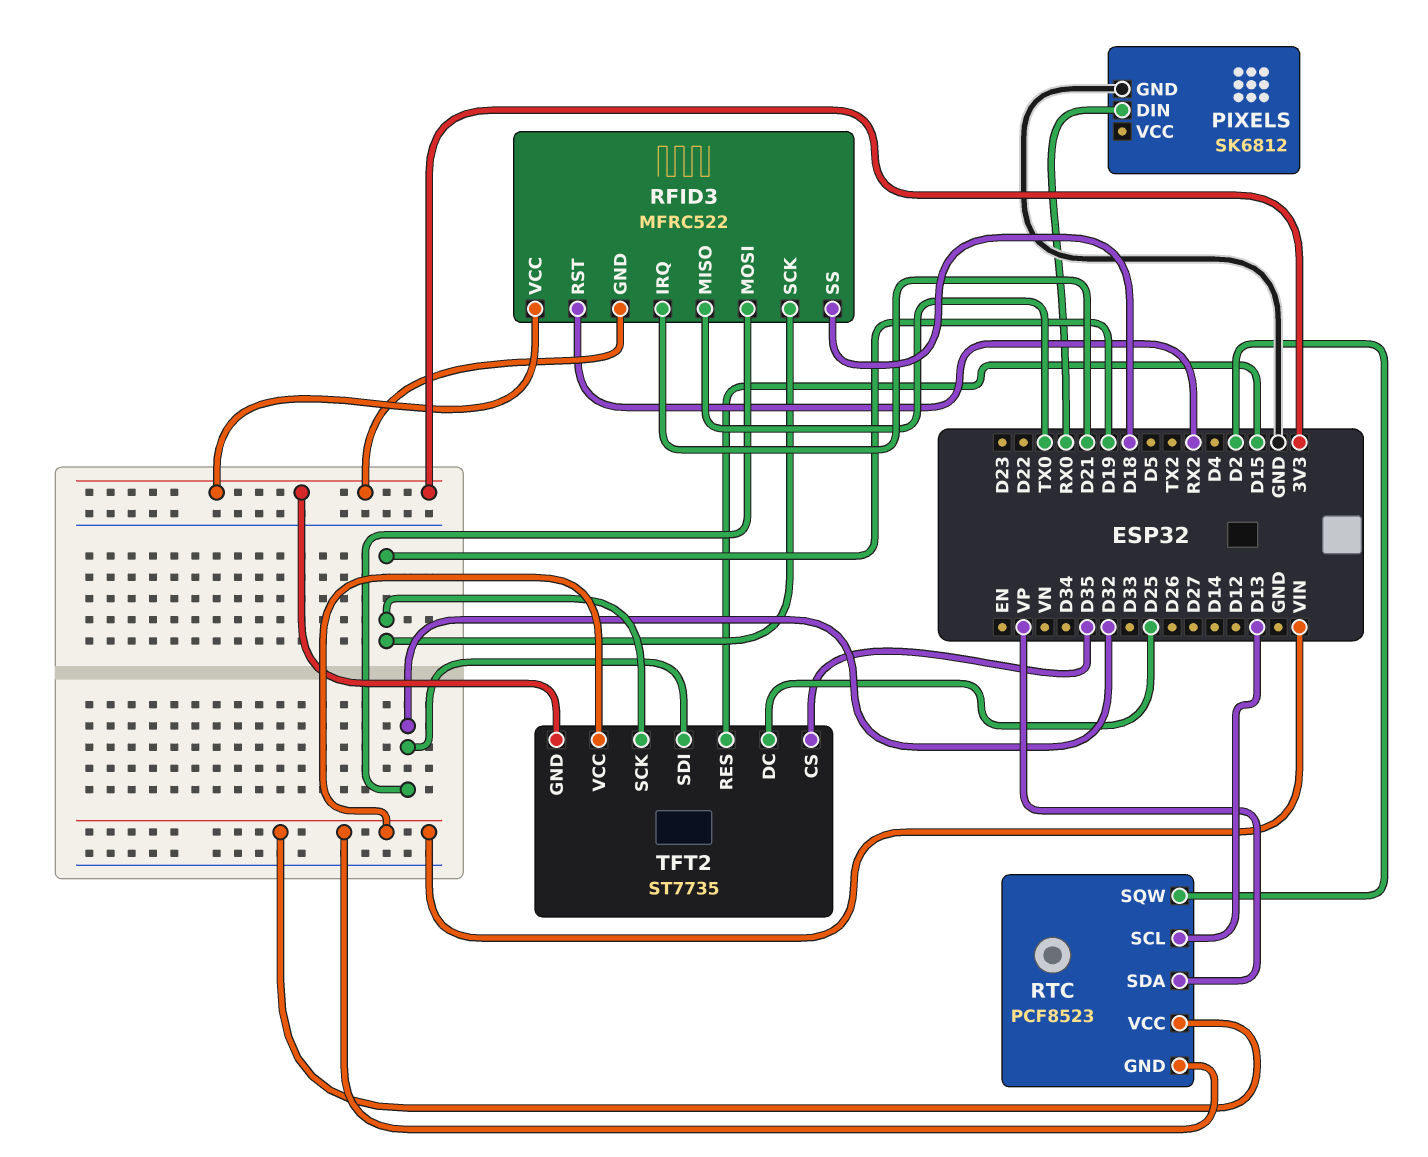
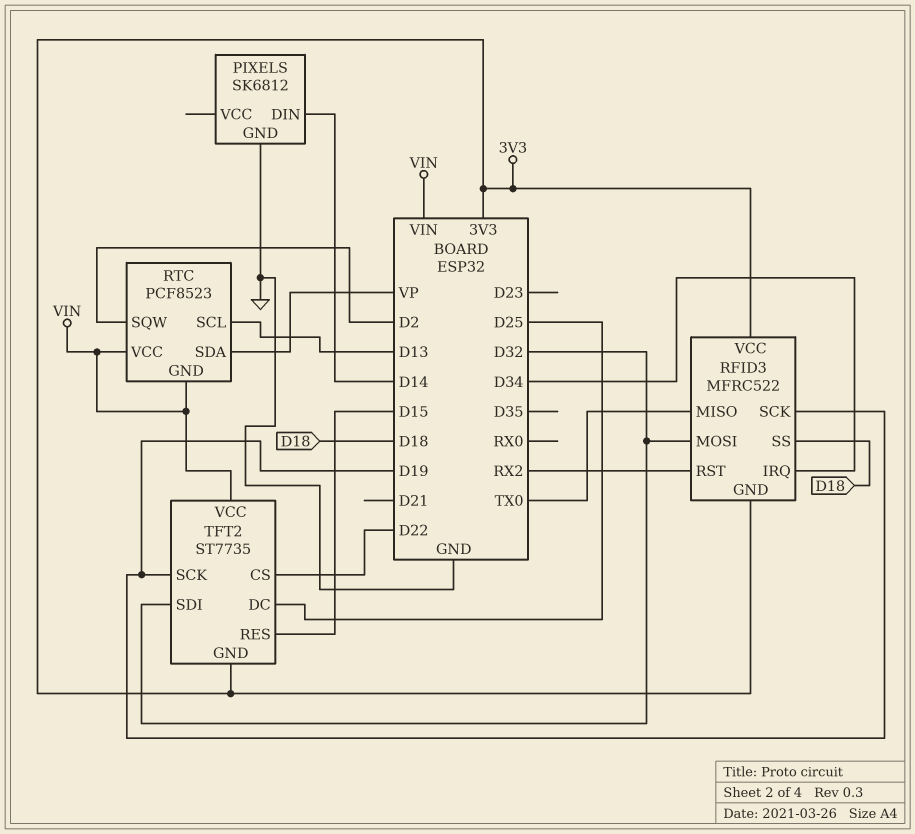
PIXELS pin DIN: RX0 -> D14
RFID3 pin IRQ: D21 -> D34
TFT2 pin CS: D35 -> D22

